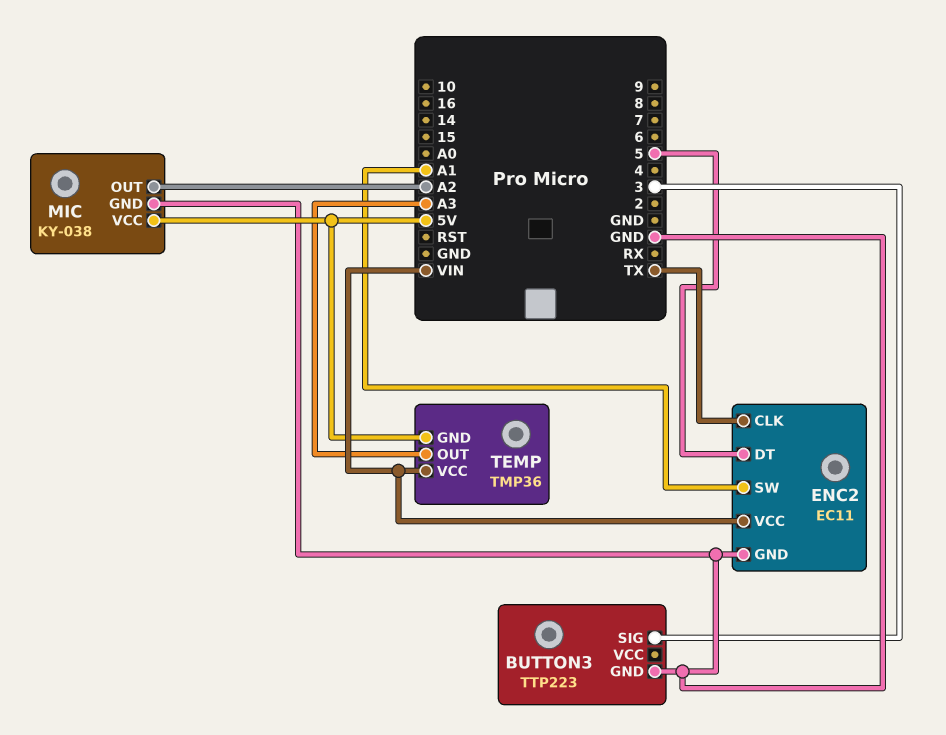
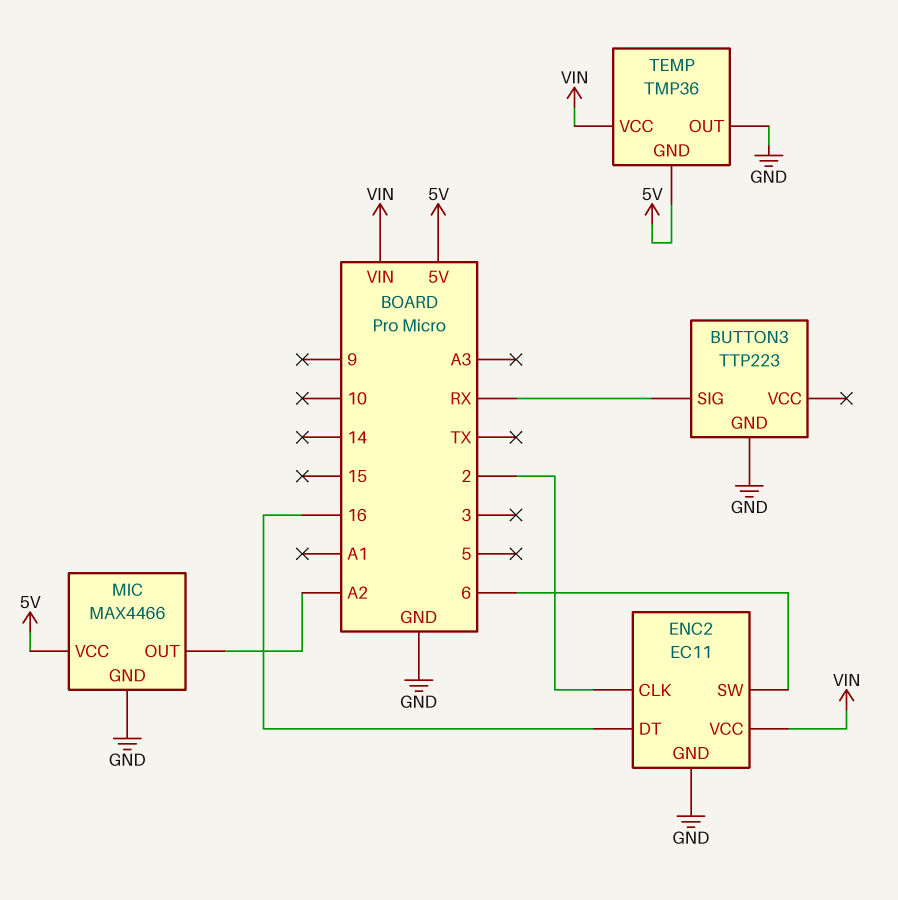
BUTTON3 pin SIG: 3 -> RX
ENC2 pin CLK: TX -> 2
ENC2 pin DT: 5 -> 16
ENC2 pin SW: A1 -> 6
MIC: KY-038 -> MAX4466
TEMP pin OUT: A3 -> GND

